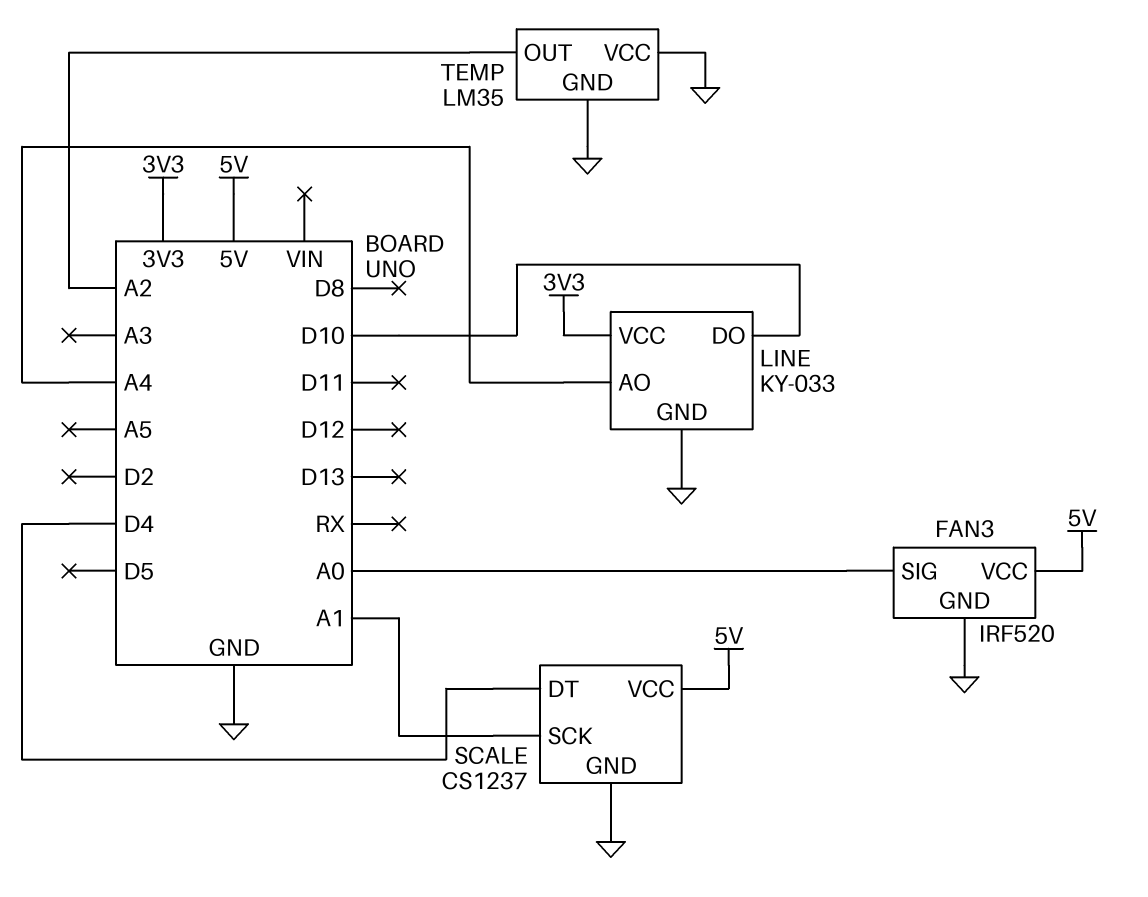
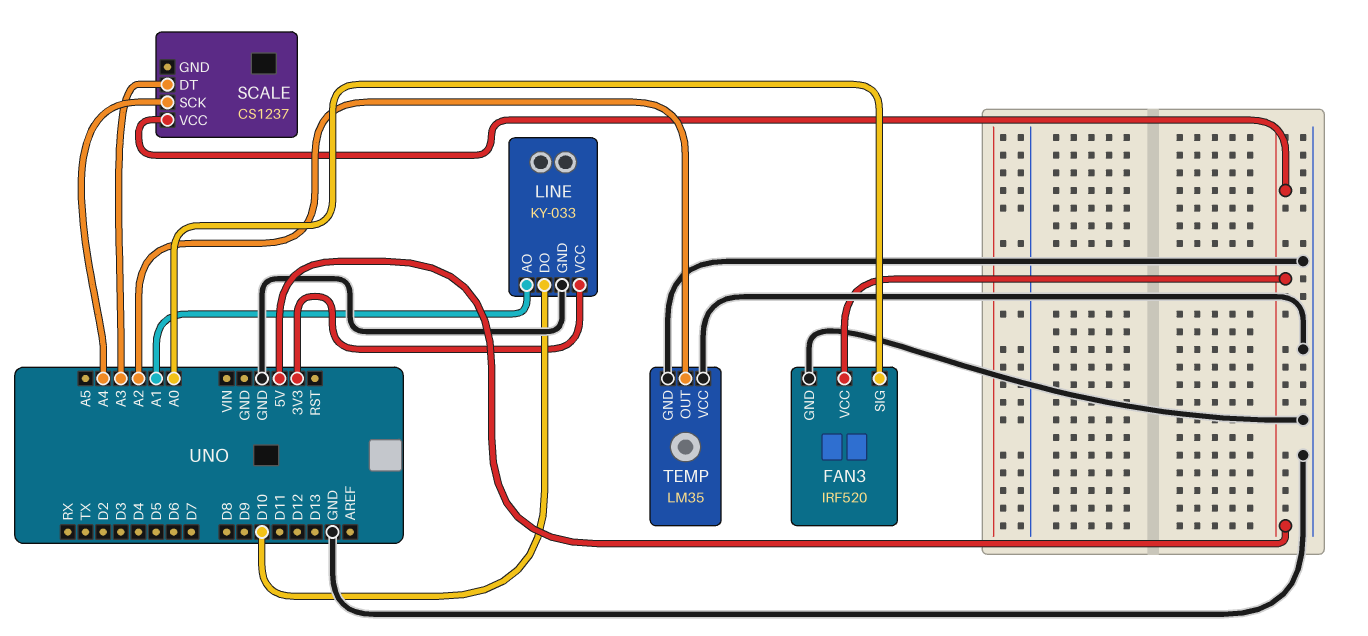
LINE pin AO: A4 -> A1
SCALE pin DT: D4 -> A3
SCALE pin GND: GND -> none
SCALE pin SCK: A1 -> A4

